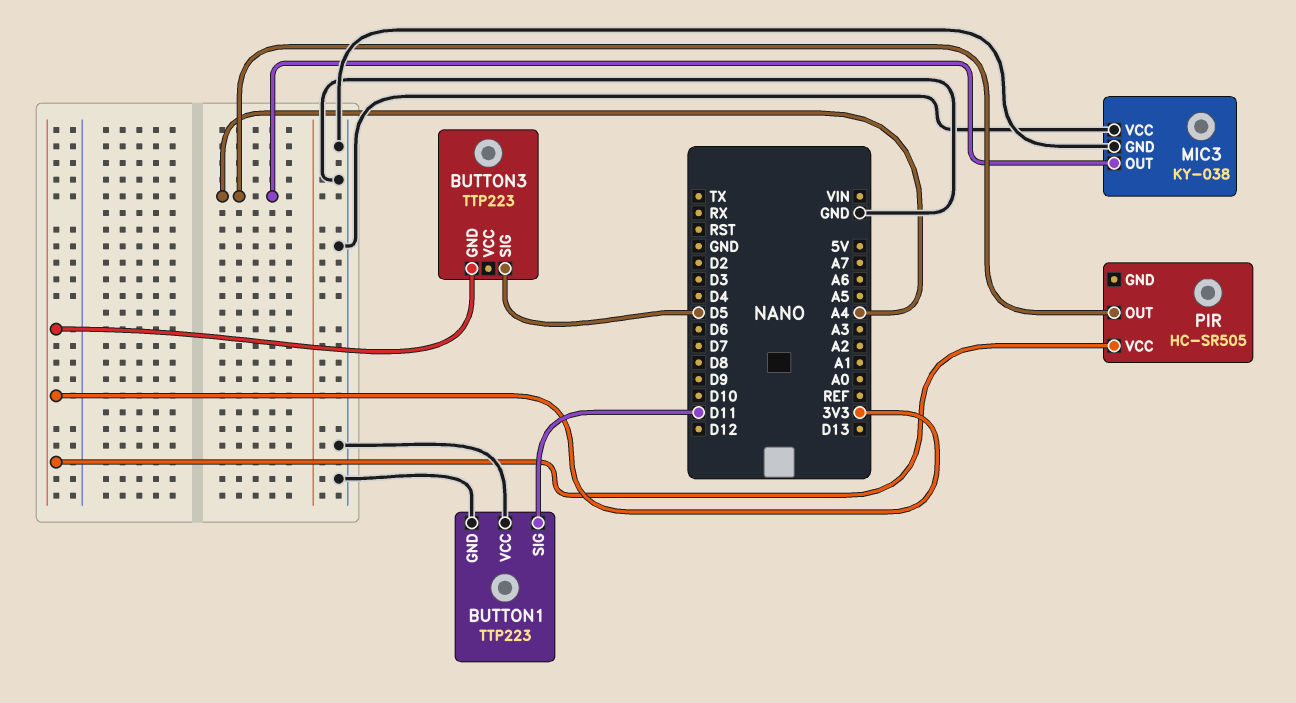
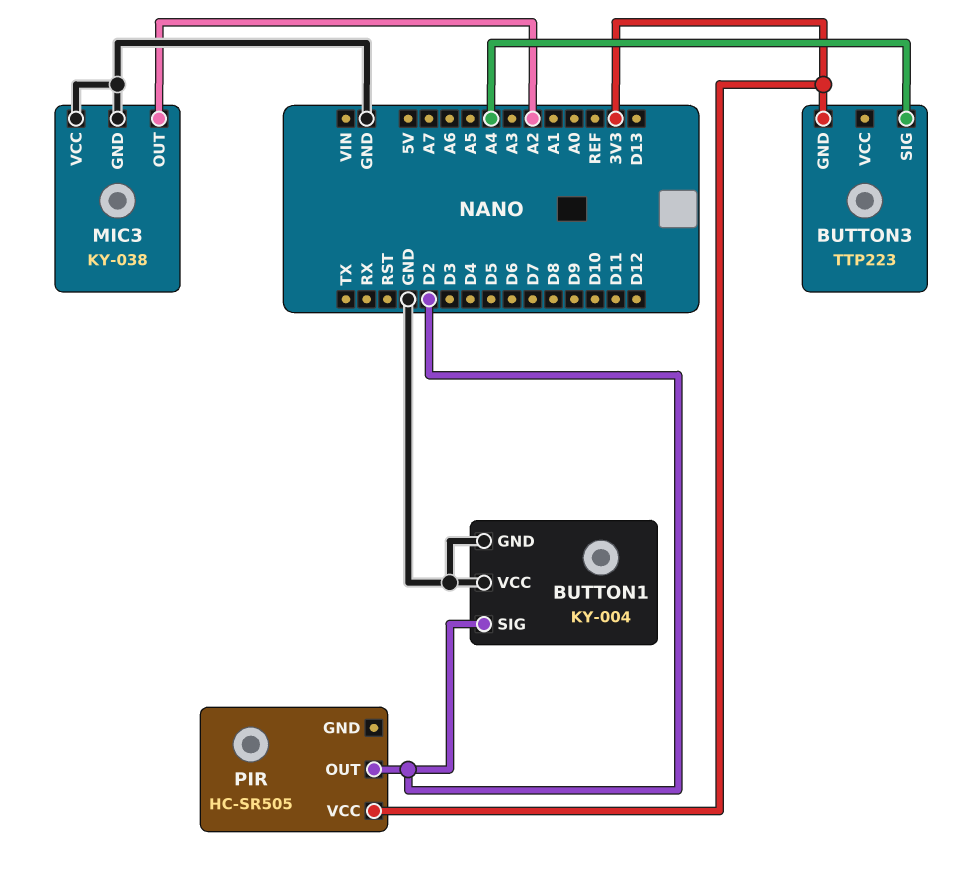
BUTTON1: TTP223 -> KY-004
BUTTON1 pin SIG: D11 -> D2
BUTTON3 pin SIG: D5 -> A4
MIC3 pin OUT: A4 -> A2
PIR pin OUT: A4 -> D2

